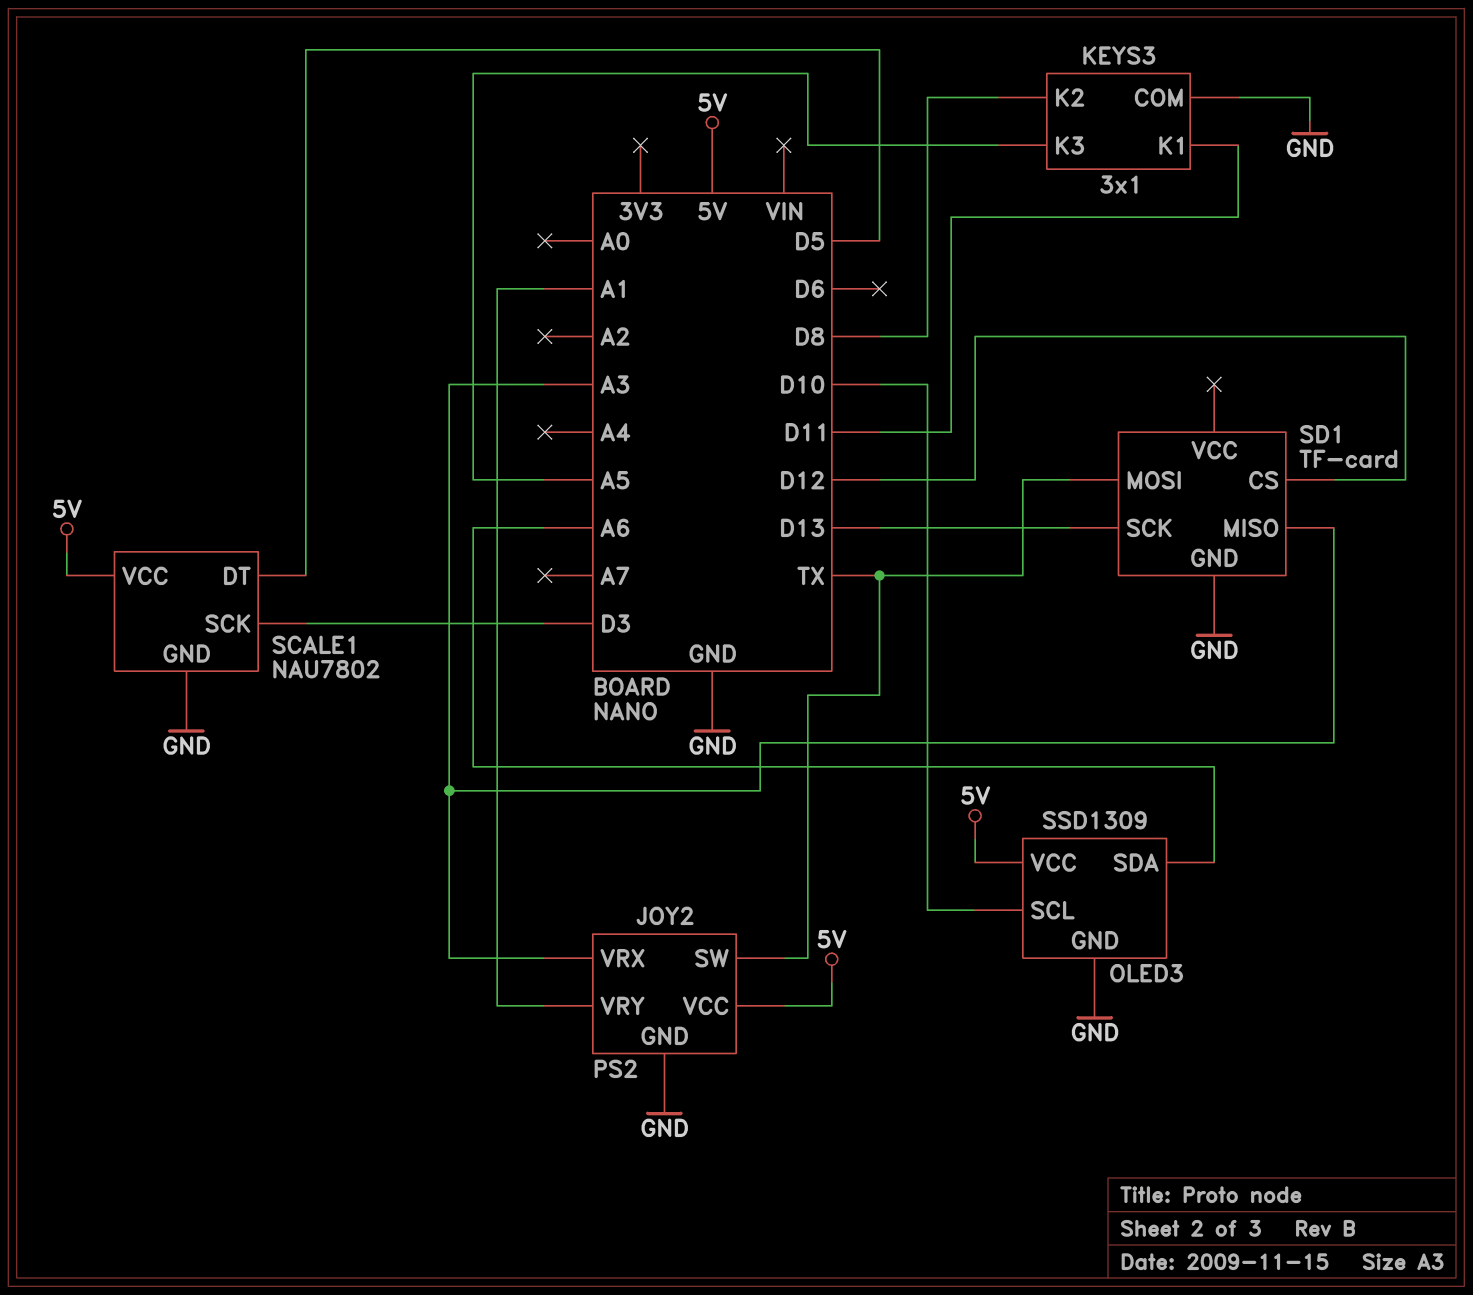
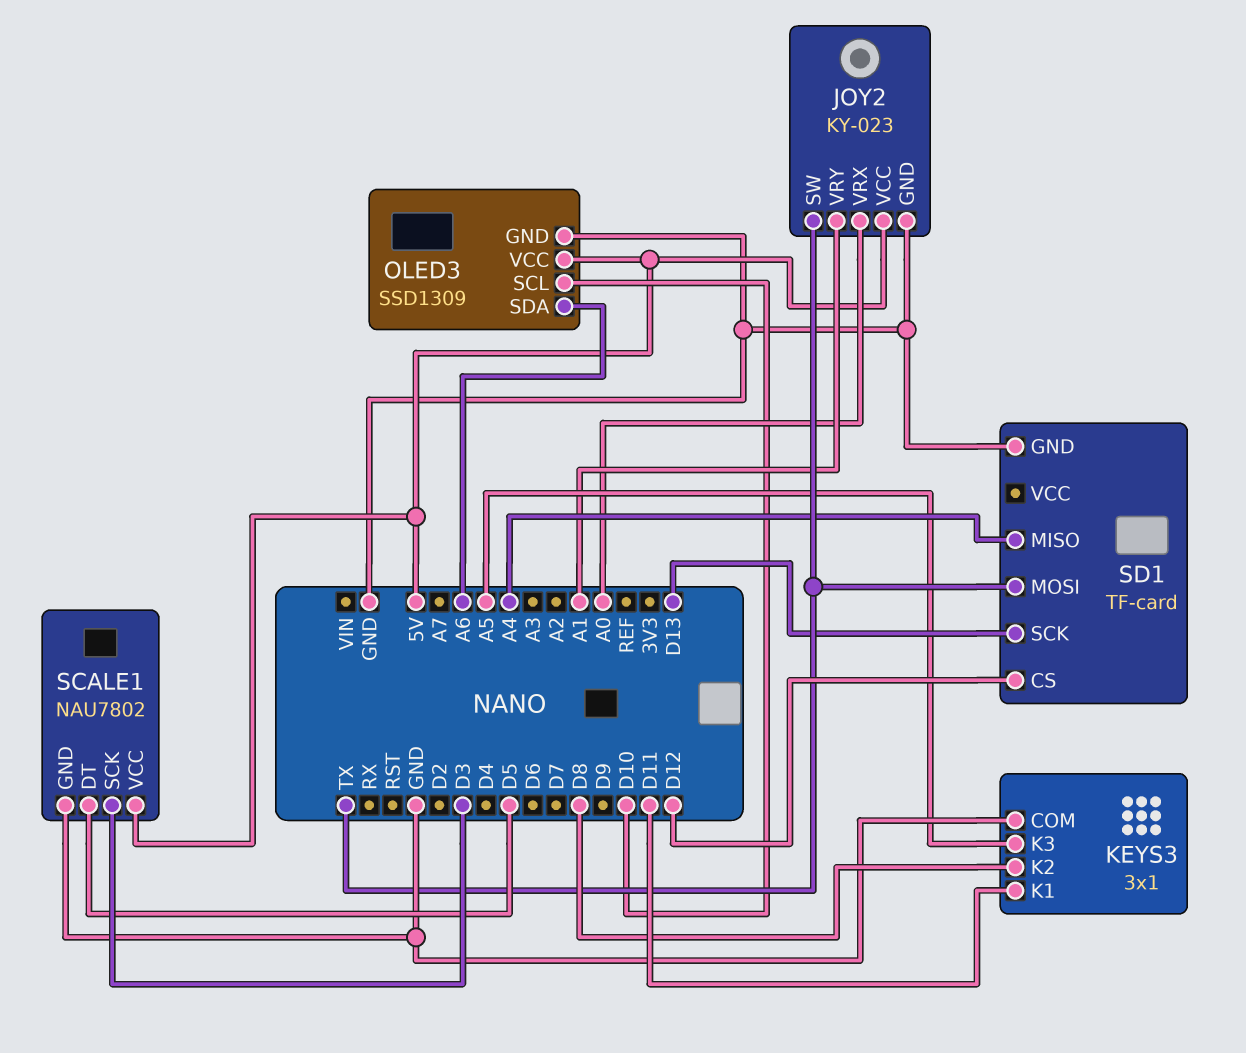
JOY2: PS2 -> KY-023
JOY2 pin VRX: A3 -> A0
SD1 pin MISO: A3 -> A4

